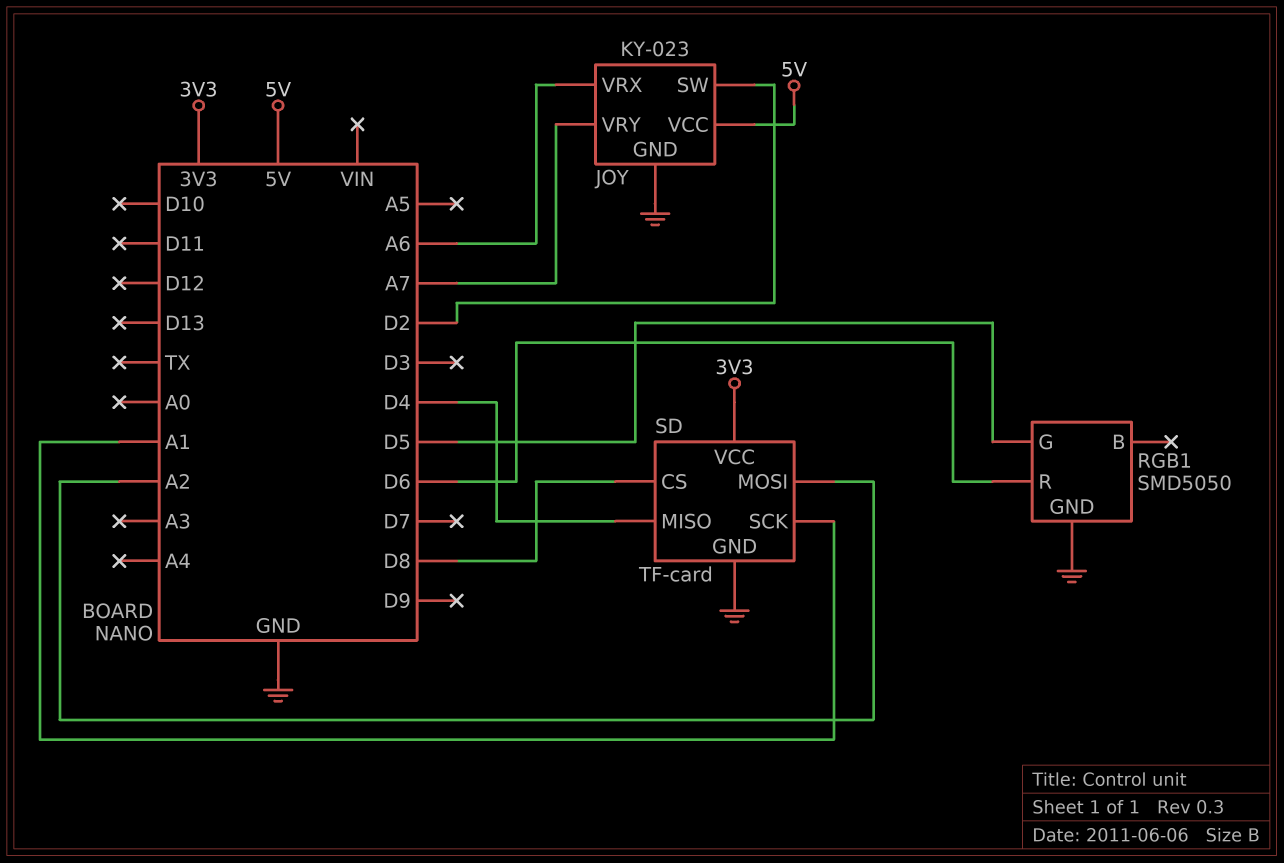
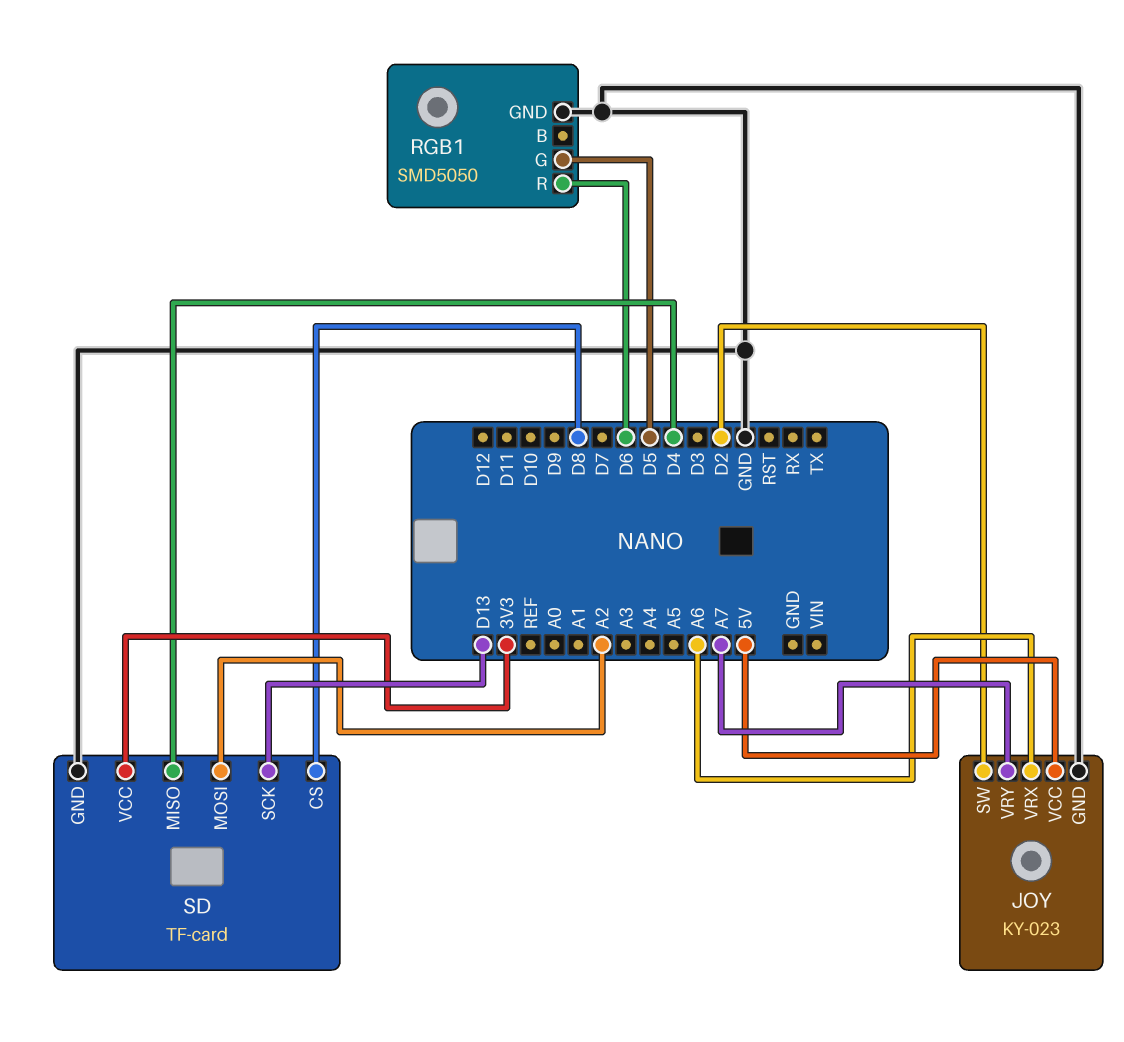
SD pin SCK: A1 -> D13

